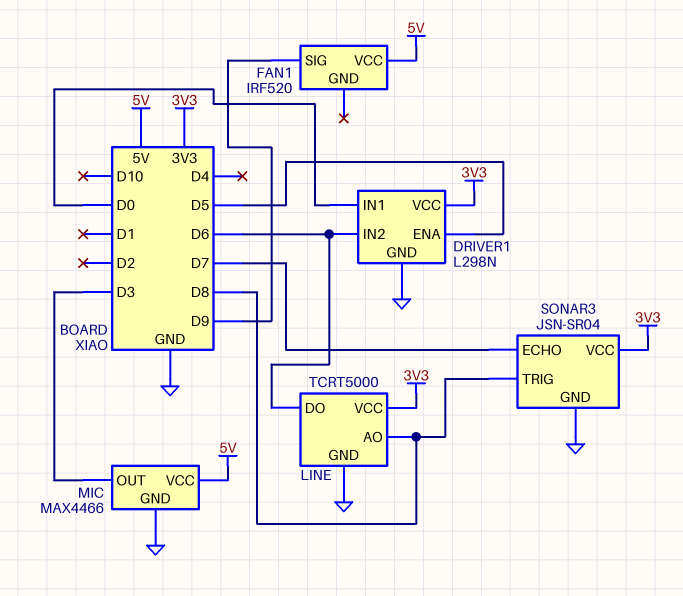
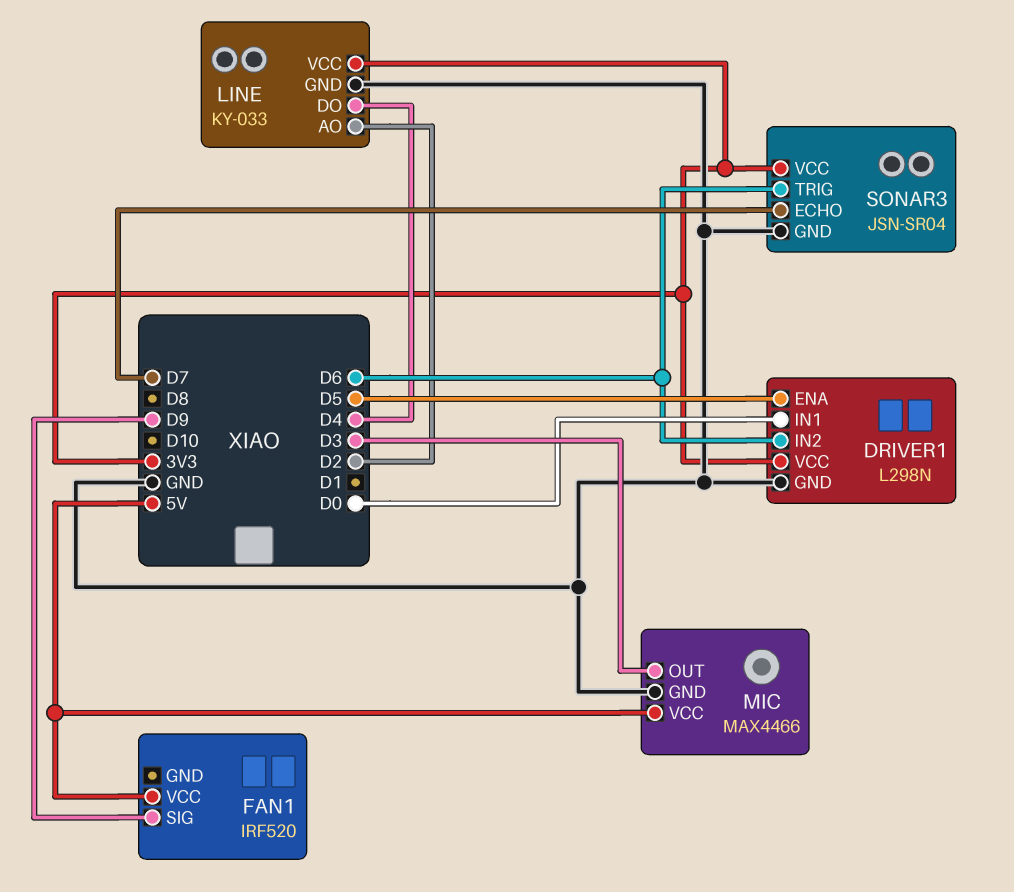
LINE: TCRT5000 -> KY-033
LINE pin AO: D8 -> D2
LINE pin DO: D6 -> D4
SONAR3 pin TRIG: D8 -> D6

